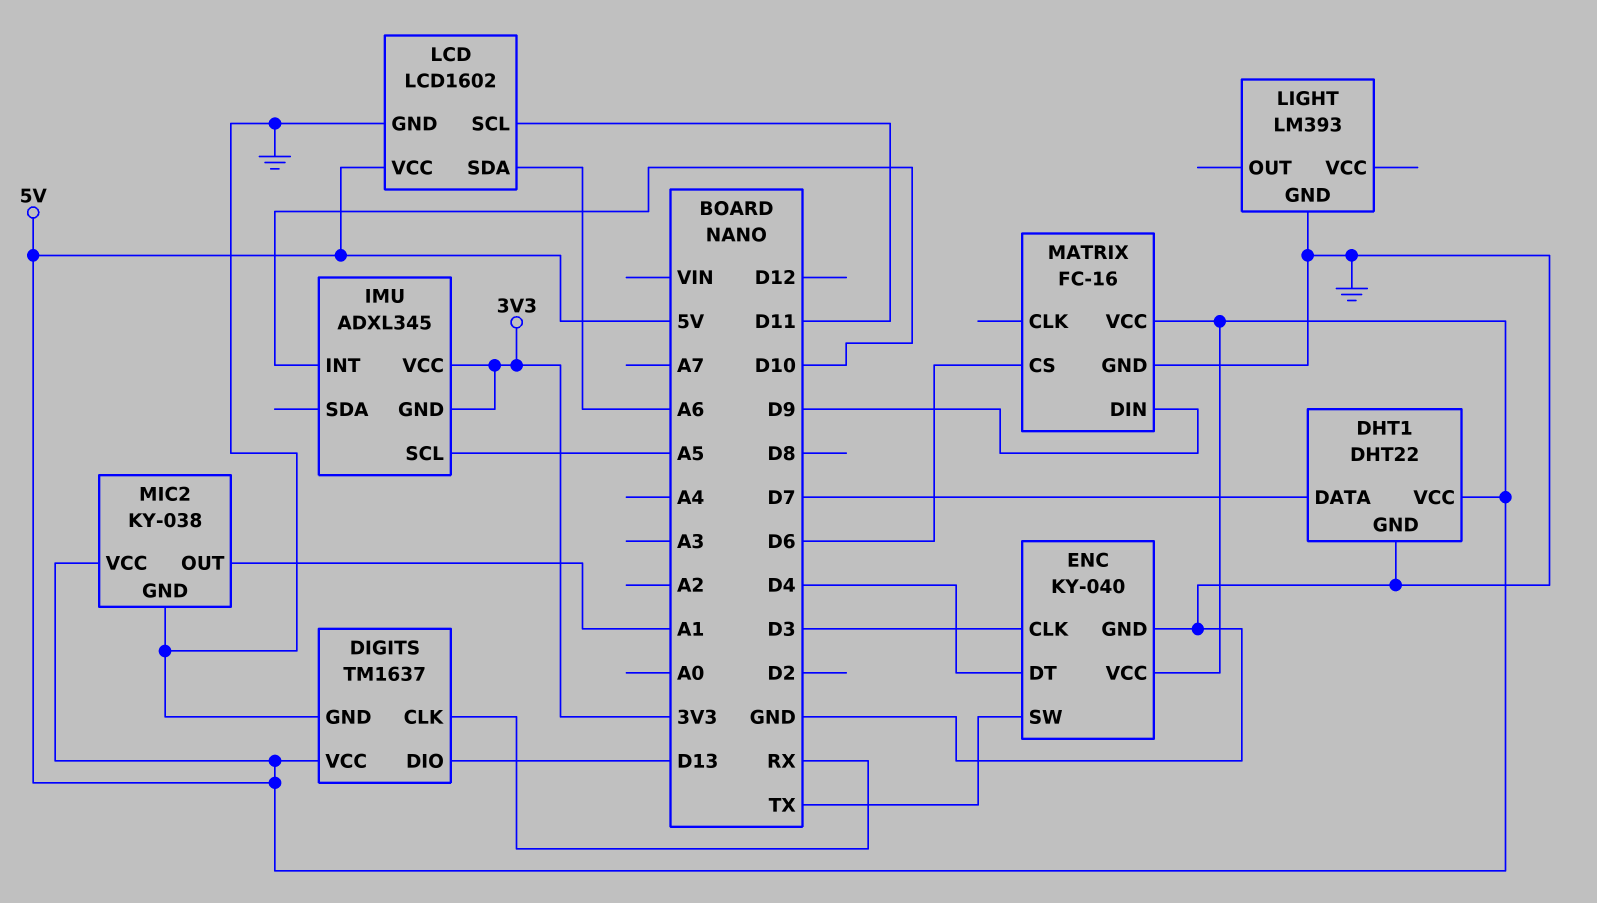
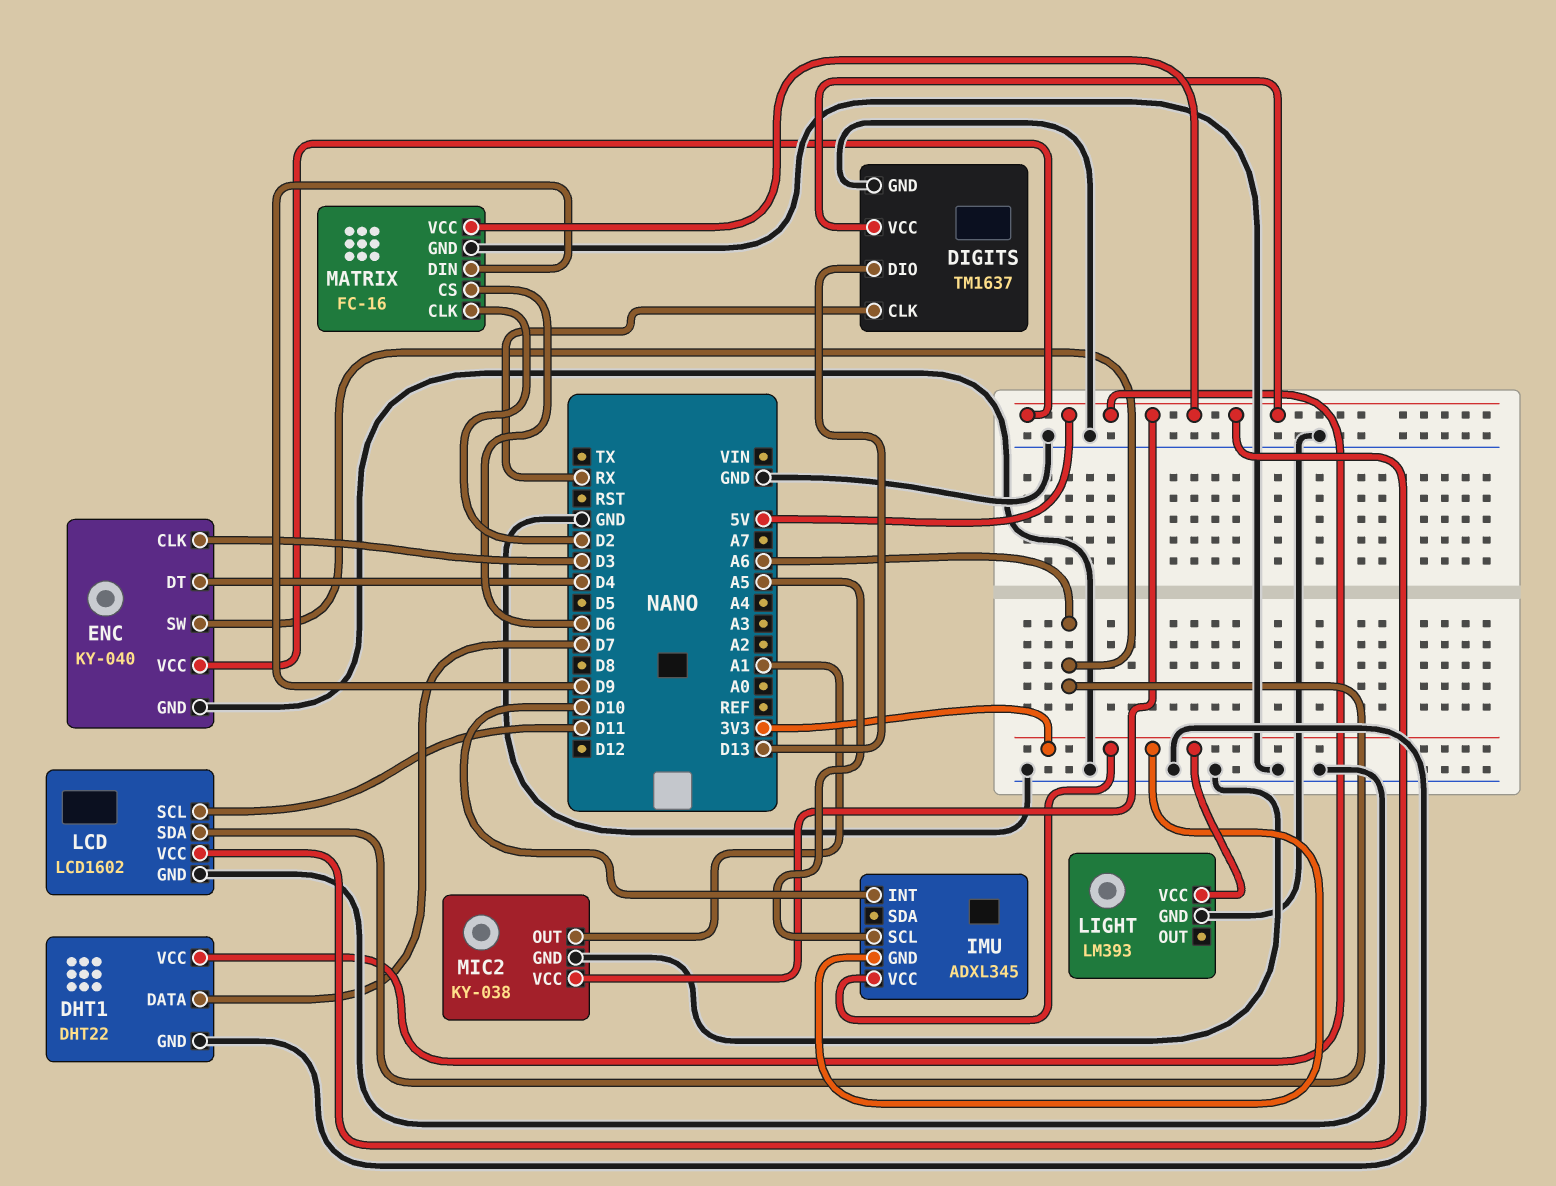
ENC pin SW: TX -> A6
LIGHT pin VCC: none -> 3V3
MATRIX pin CLK: none -> D2

